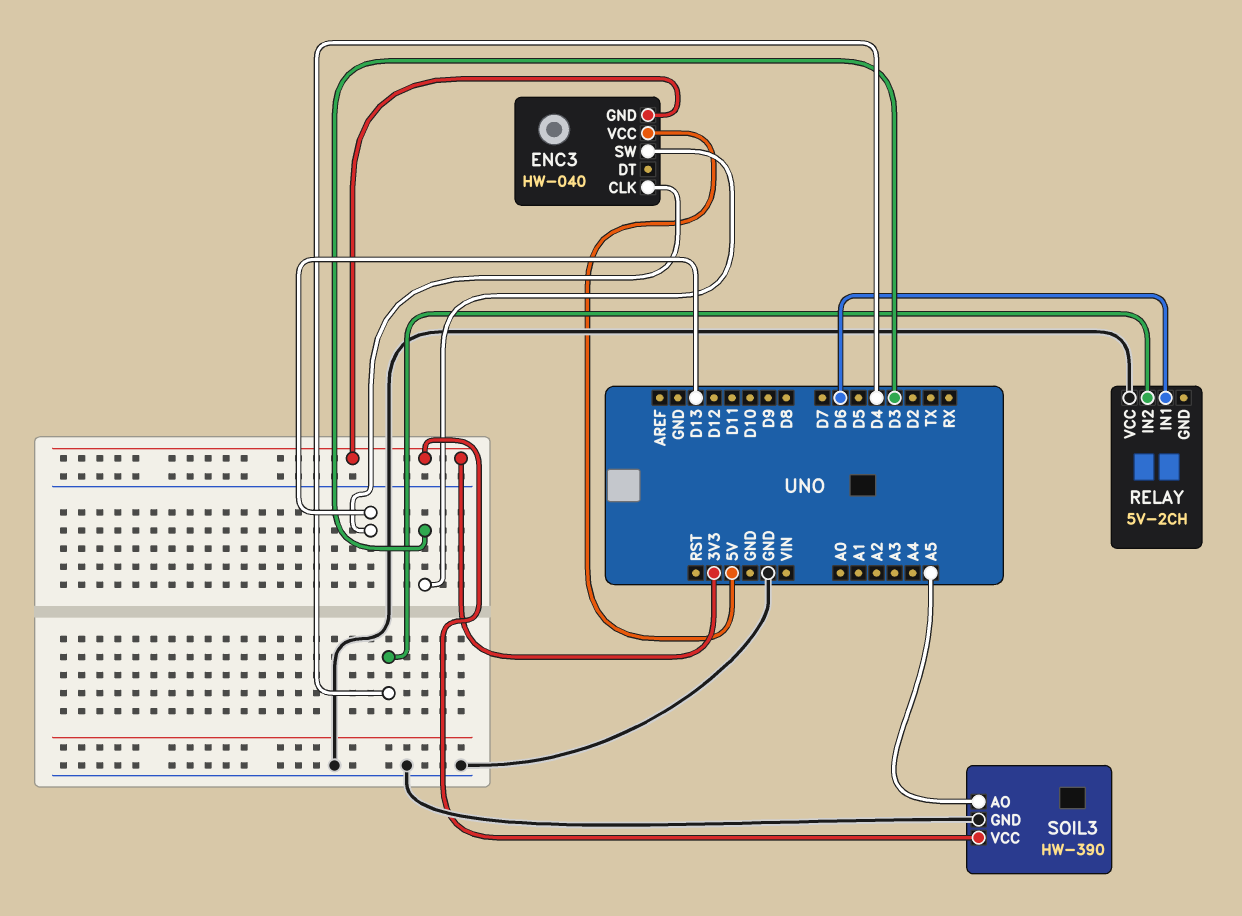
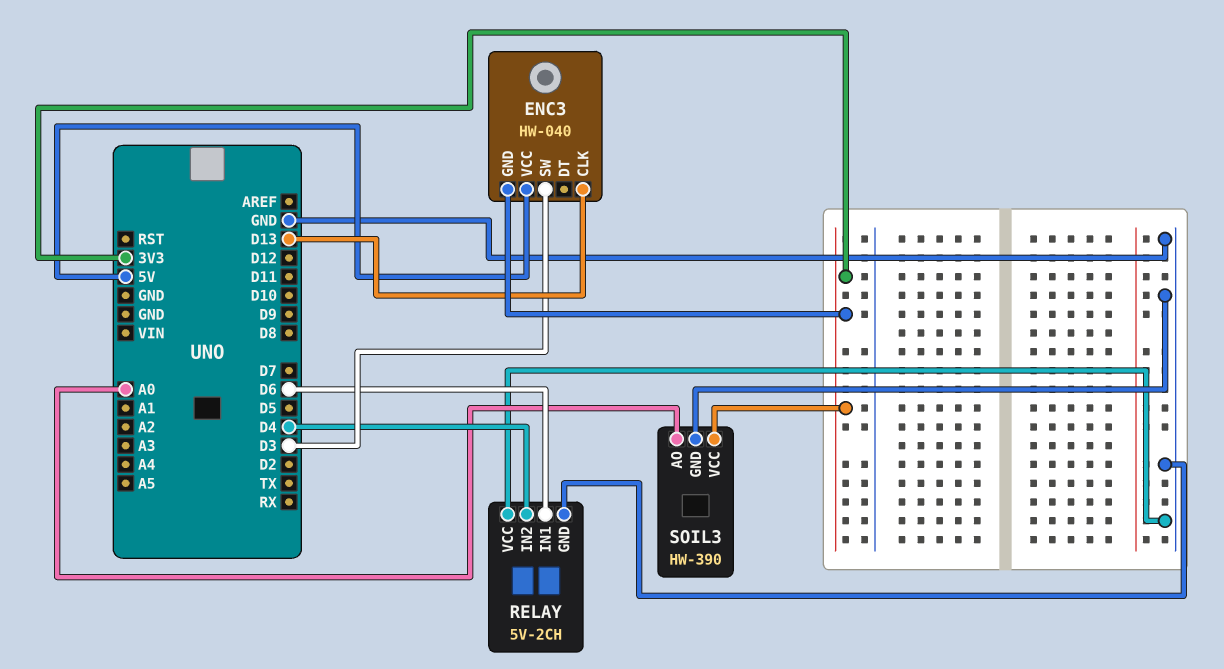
RELAY pin GND: none -> GND
SOIL3 pin AO: A5 -> A0

